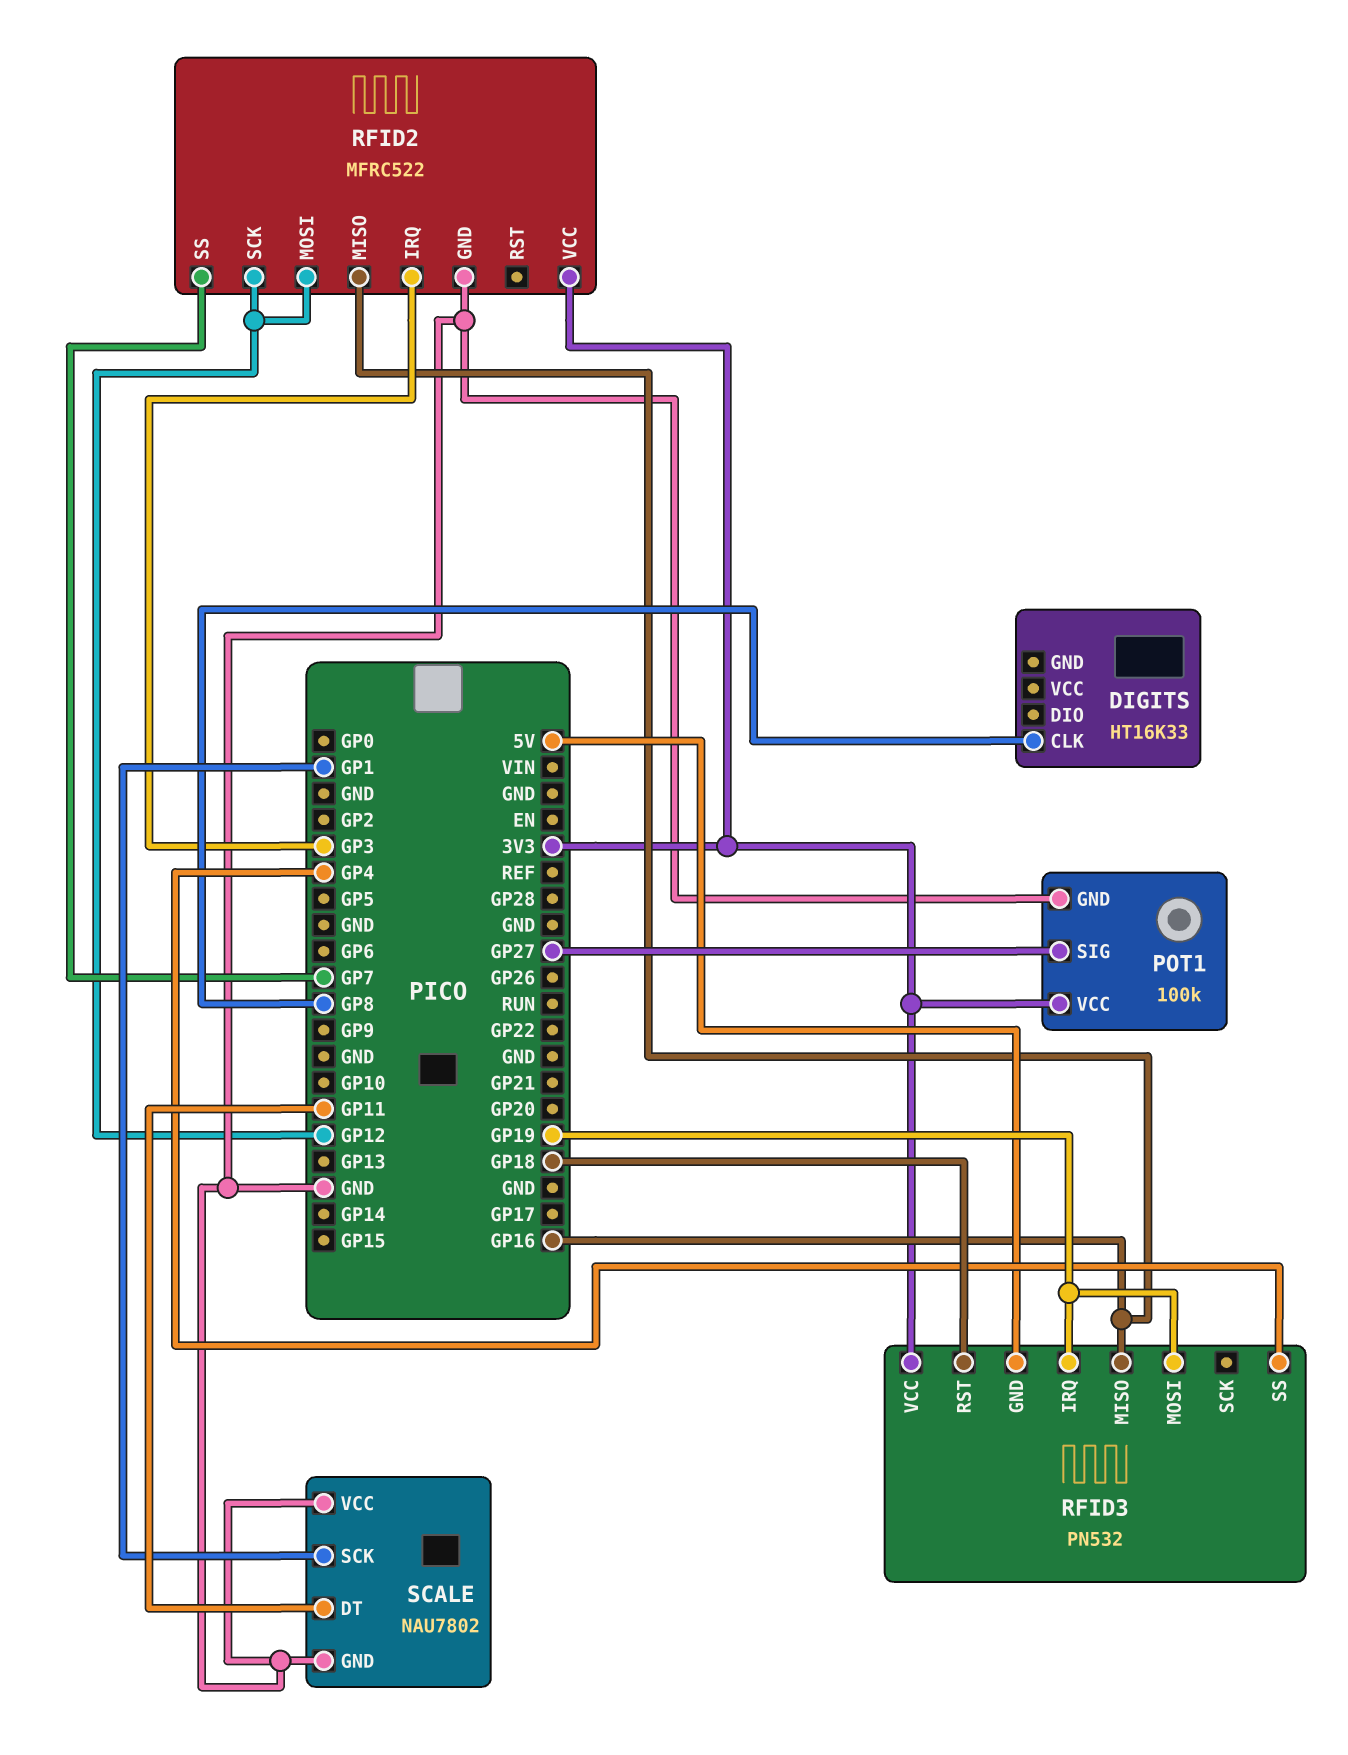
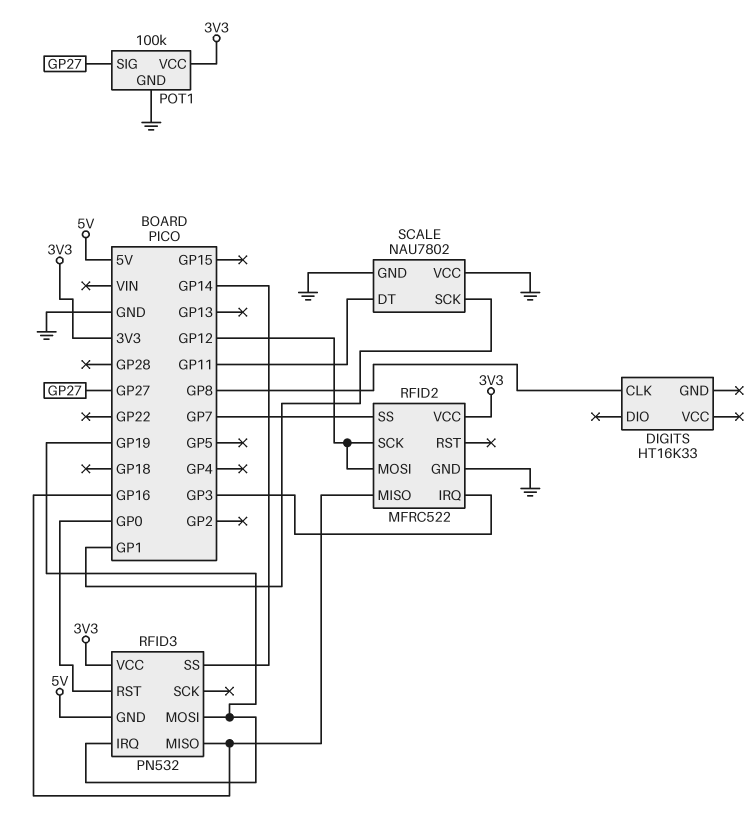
RFID3 pin RST: GP18 -> GP0
RFID3 pin SS: GP4 -> GP14

